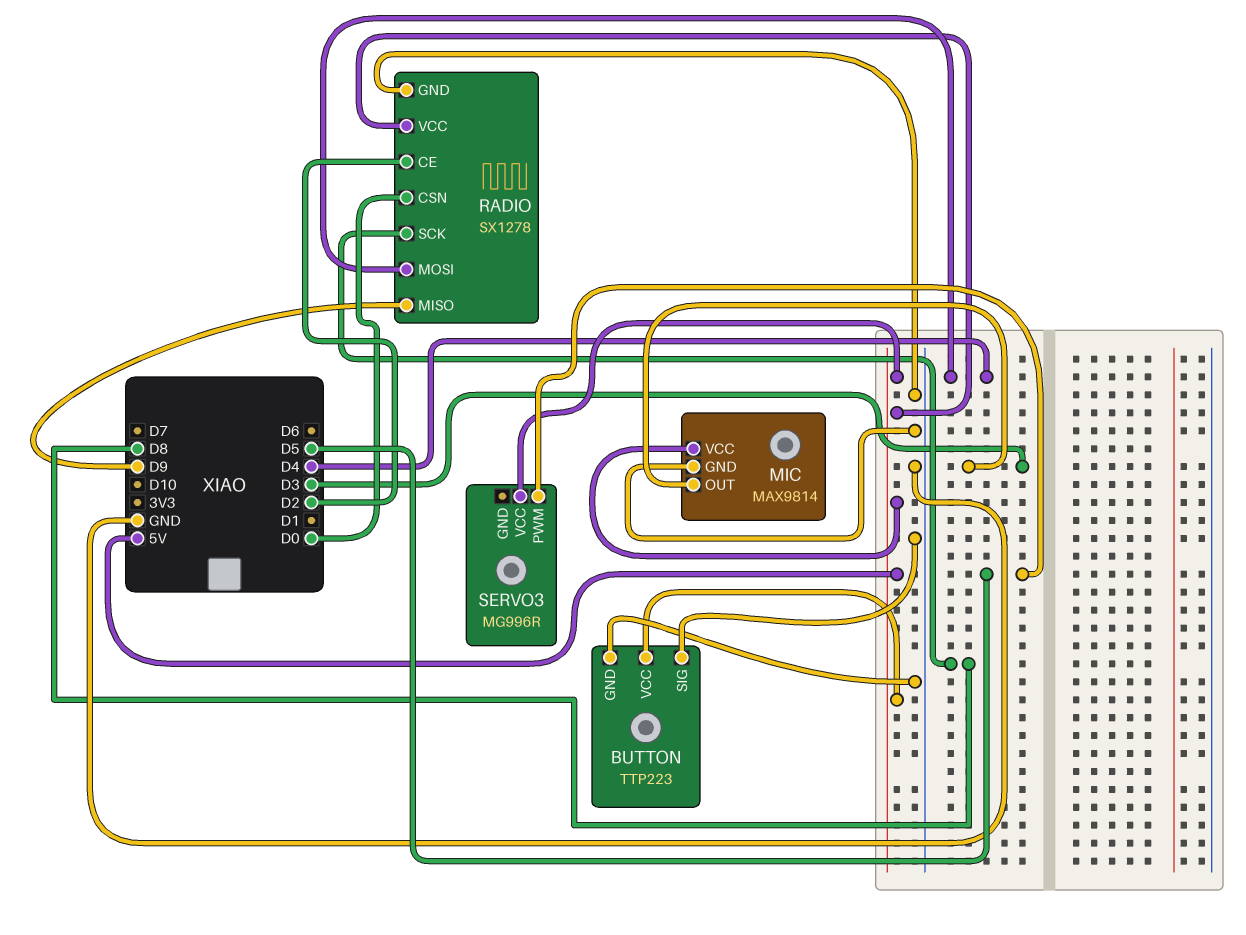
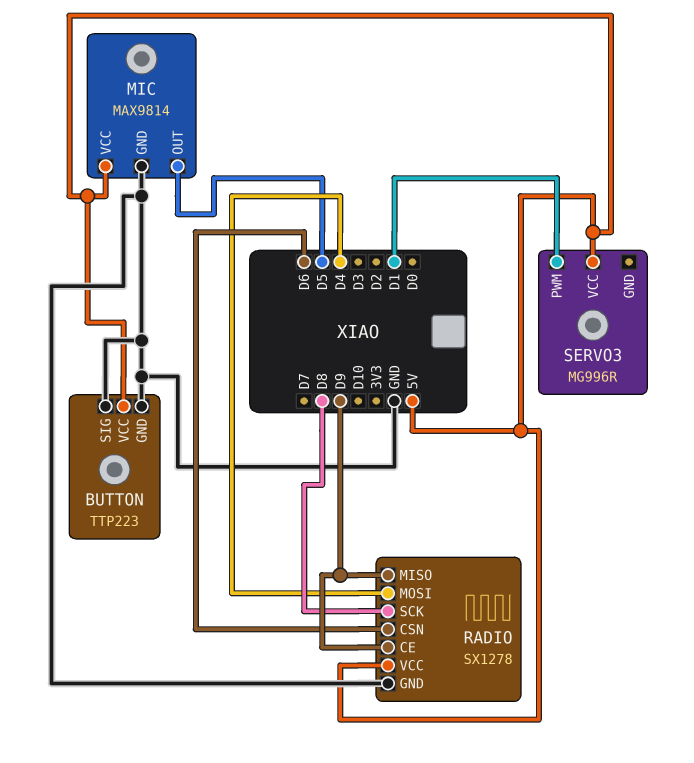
MIC pin OUT: D3 -> D5
RADIO pin CE: D2 -> D9
RADIO pin CSN: D0 -> D6
SERVO3 pin PWM: D5 -> D1

